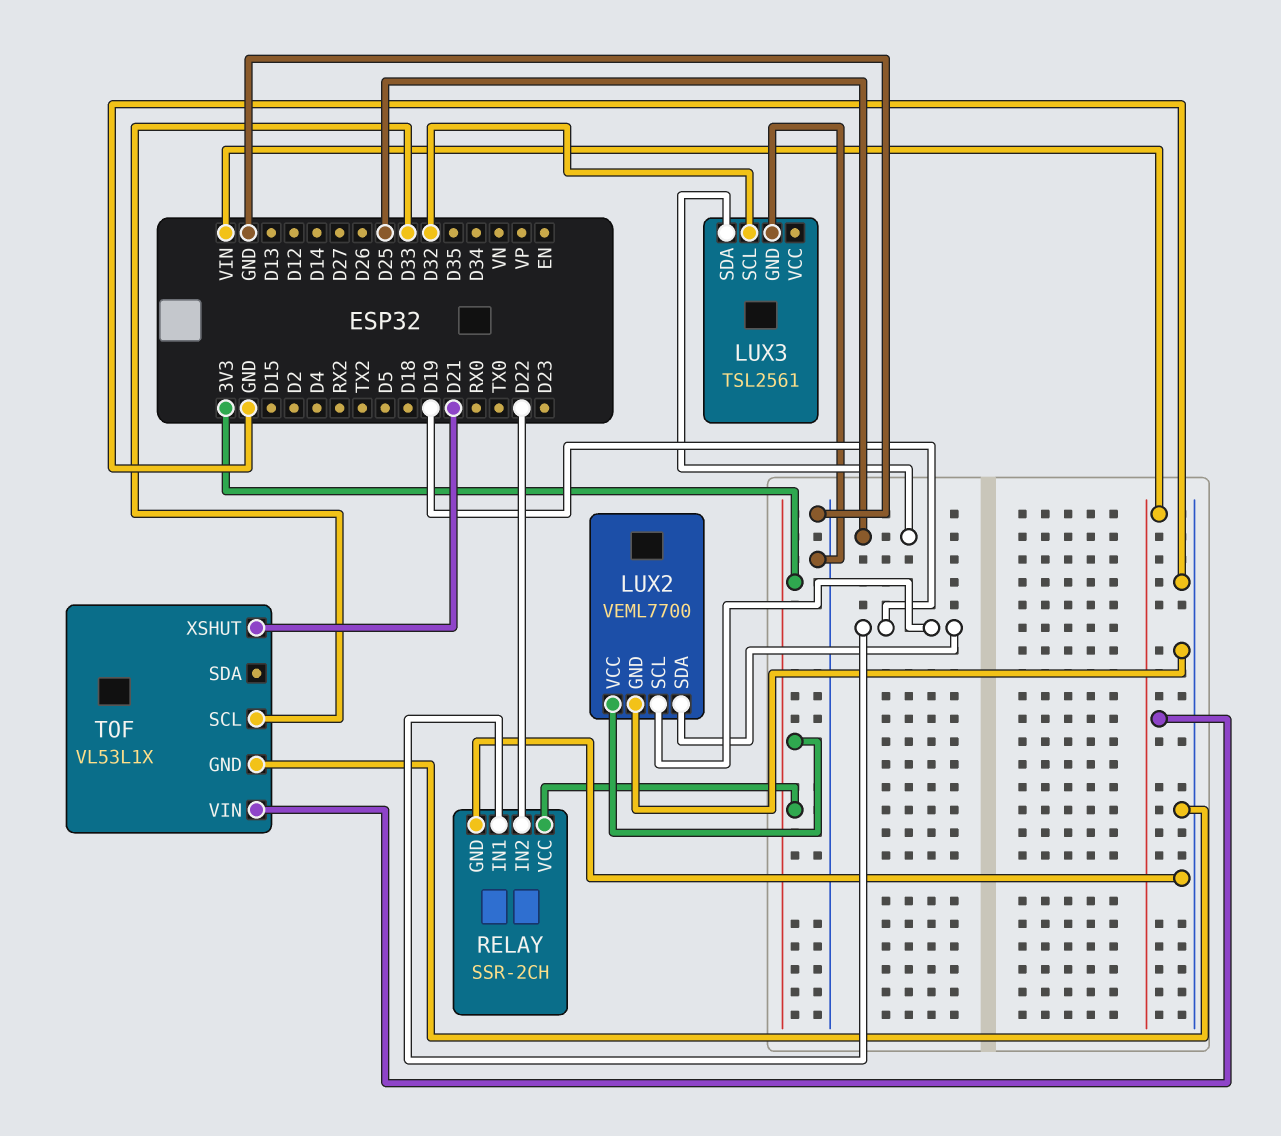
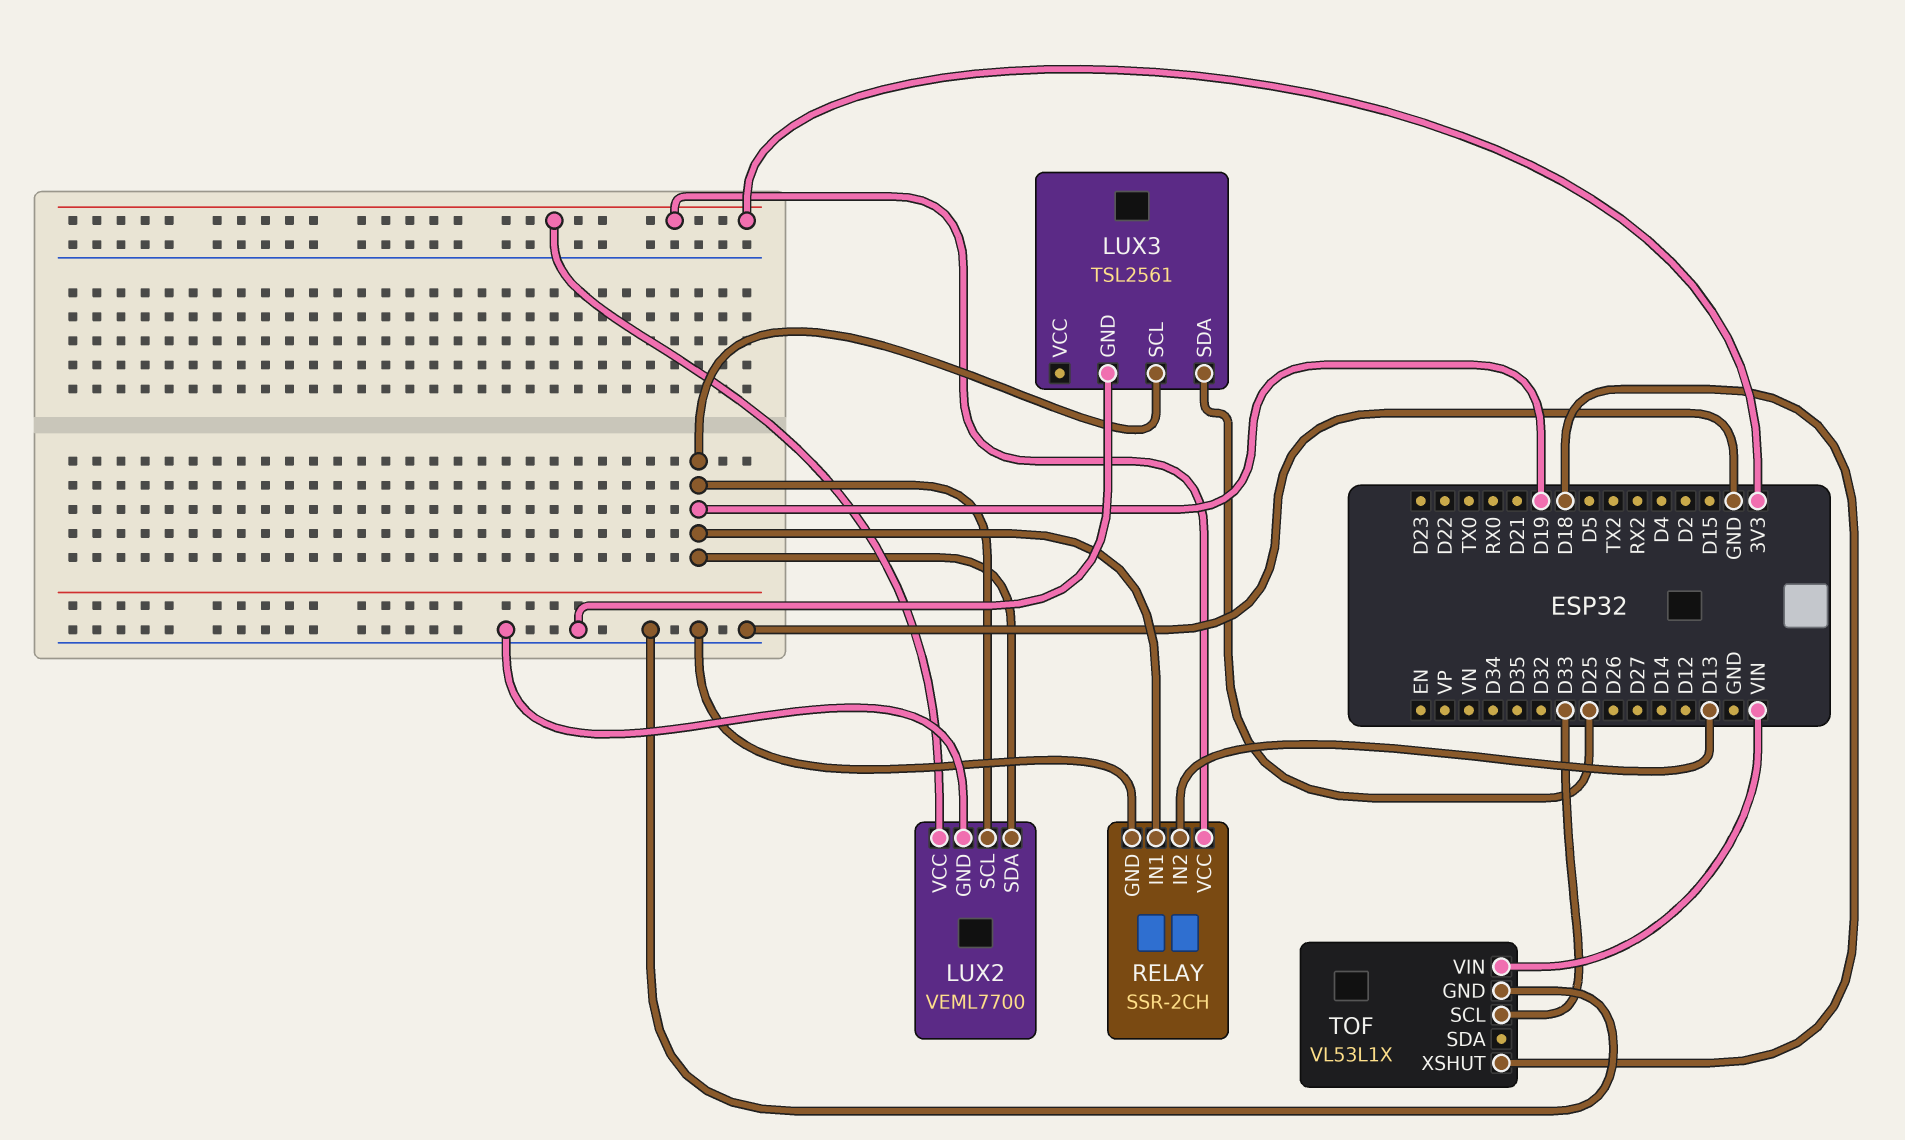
LUX3 pin SCL: D32 -> D19
RELAY pin IN2: D22 -> D13
TOF pin XSHUT: D21 -> D18

